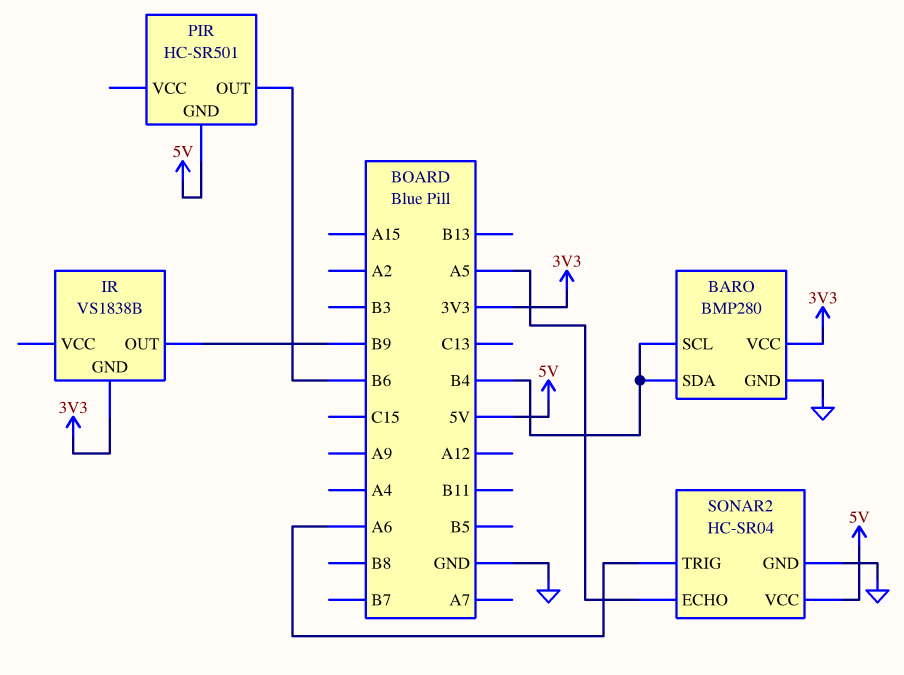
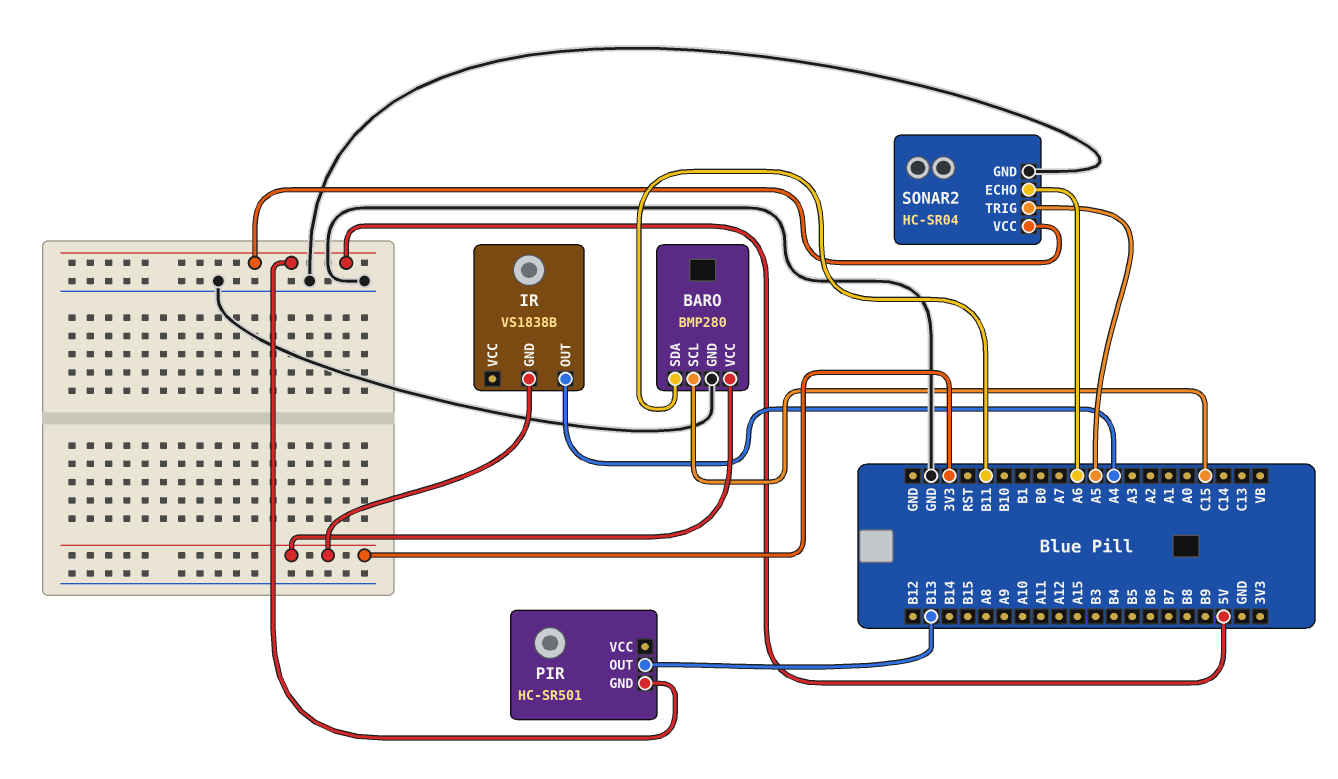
BARO pin SCL: B4 -> C15
BARO pin SDA: B4 -> B11
IR pin OUT: B9 -> A4
PIR pin OUT: B6 -> B13
SONAR2 pin ECHO: A5 -> A6
SONAR2 pin TRIG: A6 -> A5

